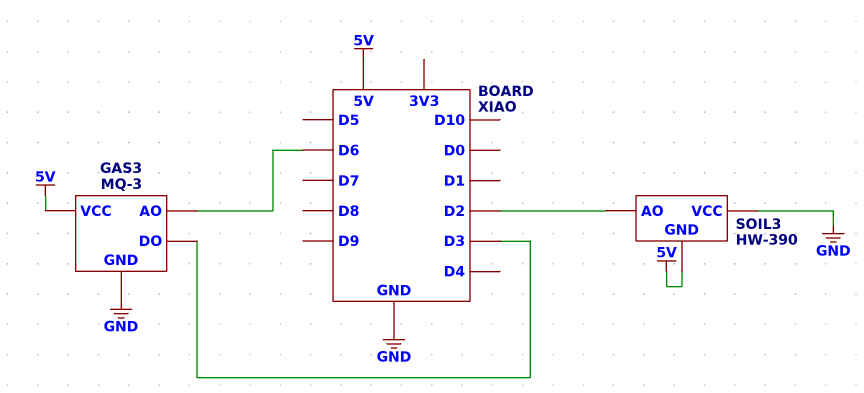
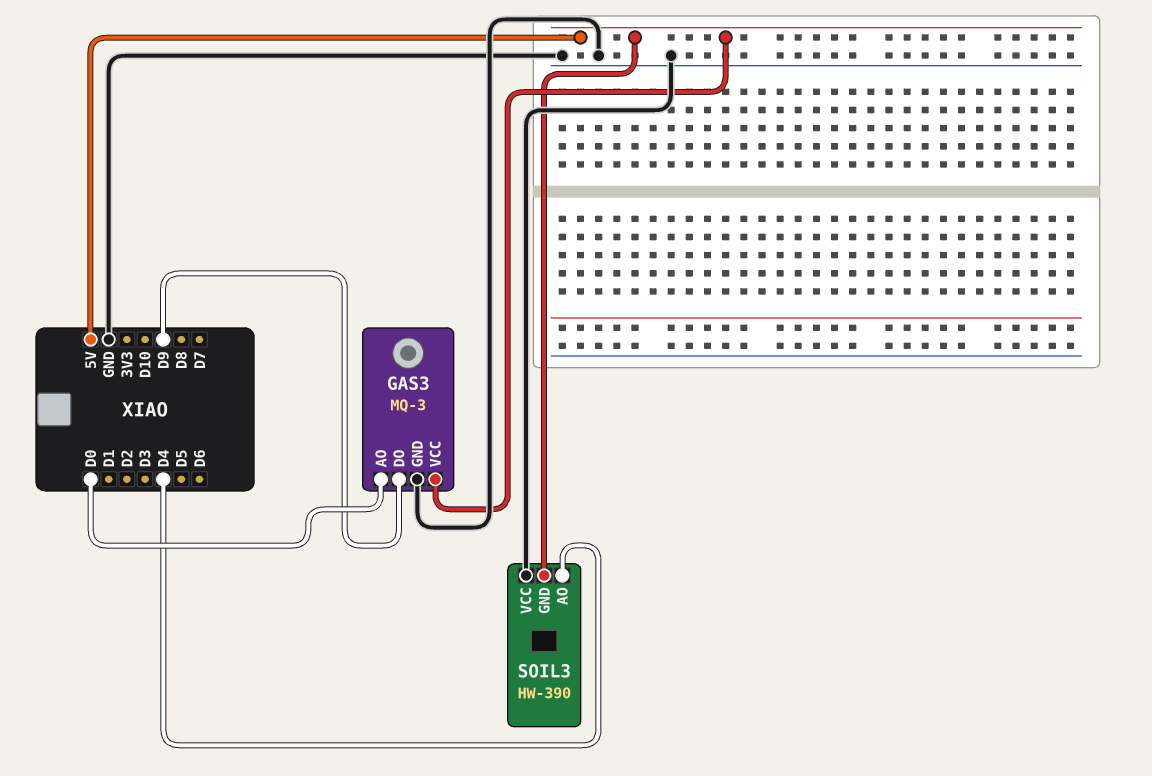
GAS3 pin AO: D6 -> D0
GAS3 pin DO: D3 -> D9
SOIL3 pin AO: D2 -> D4

